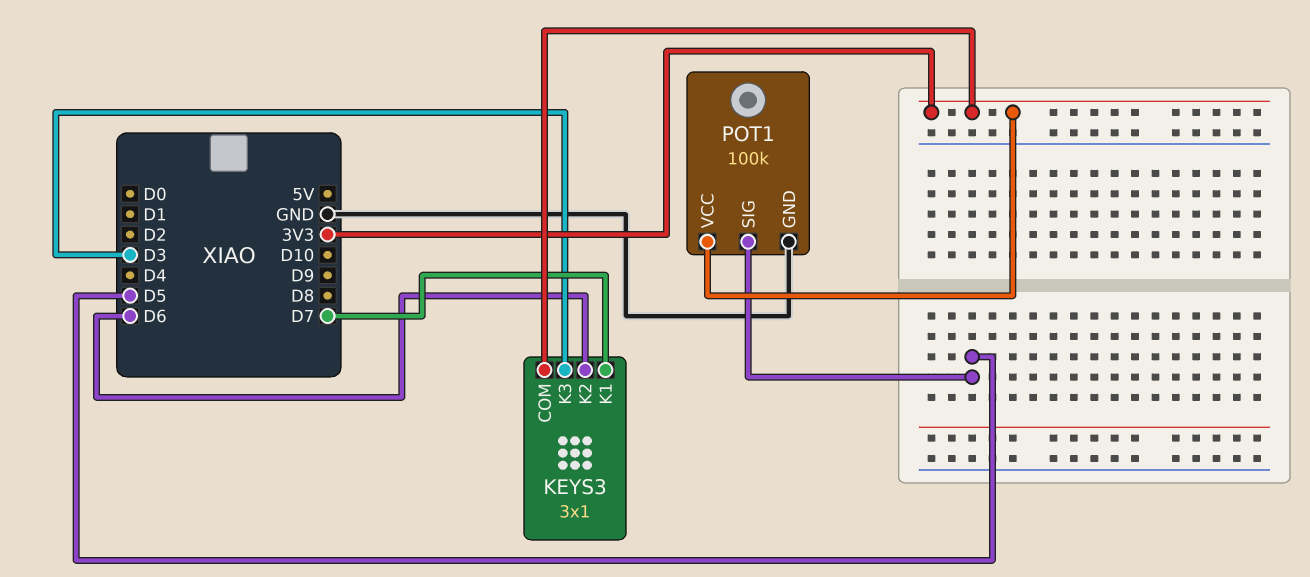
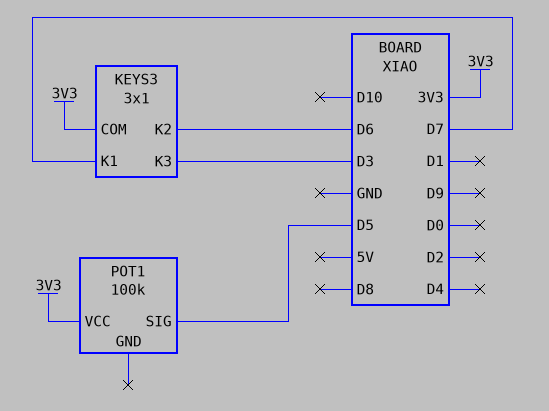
POT1 pin GND: GND -> none

